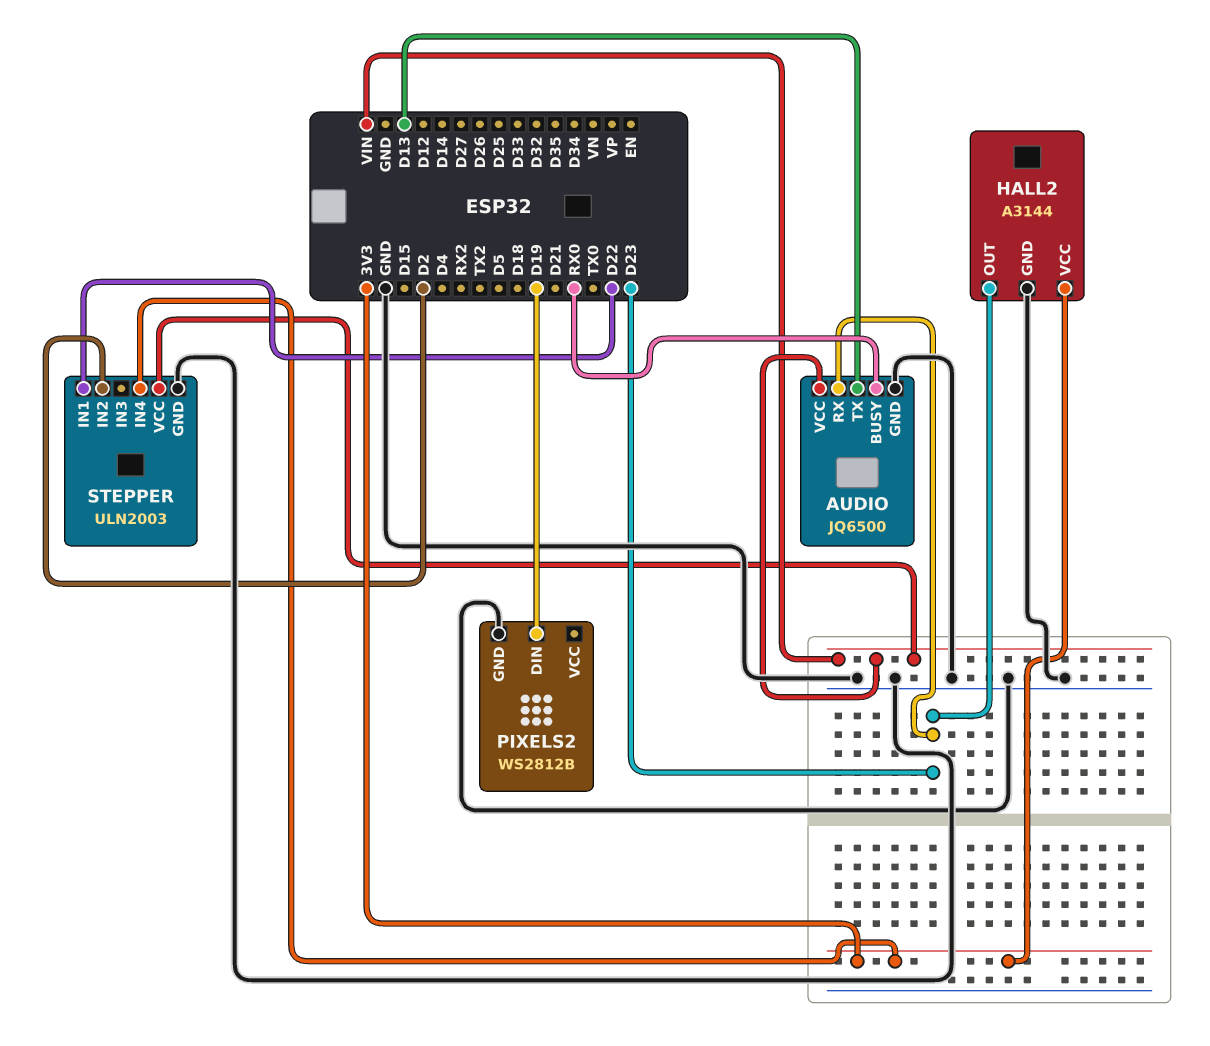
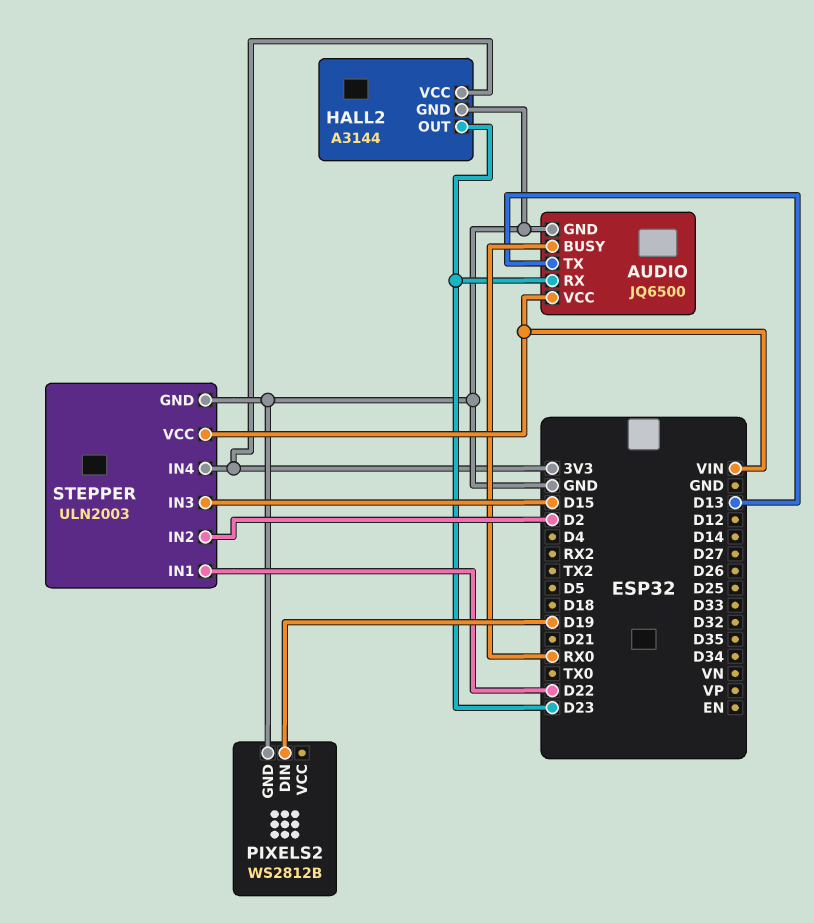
STEPPER pin IN3: none -> D15

